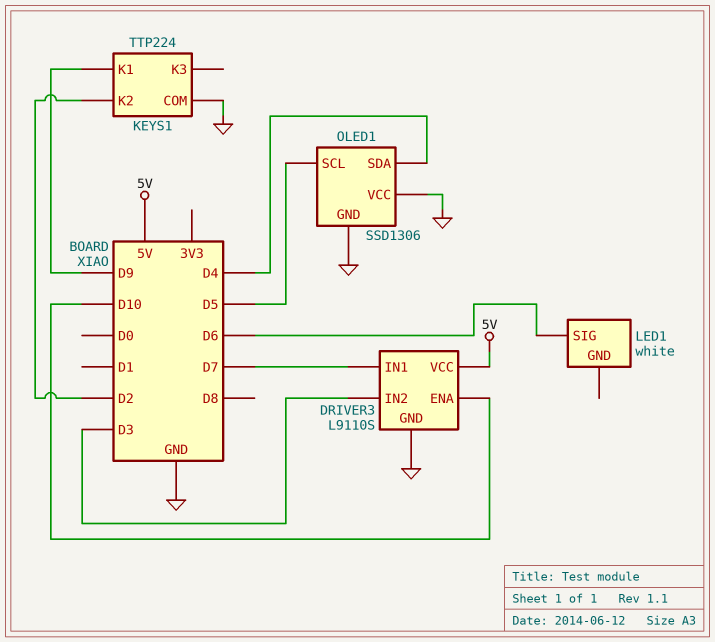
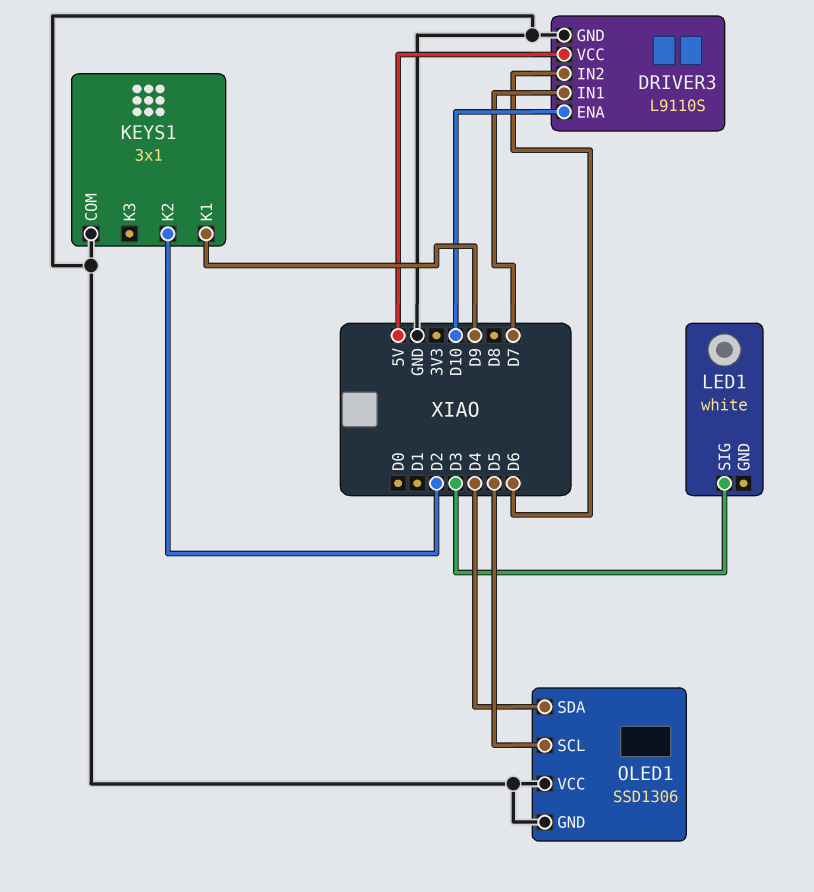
DRIVER3 pin IN2: D3 -> D6
KEYS1: TTP224 -> 3x1
LED1 pin SIG: D6 -> D3

